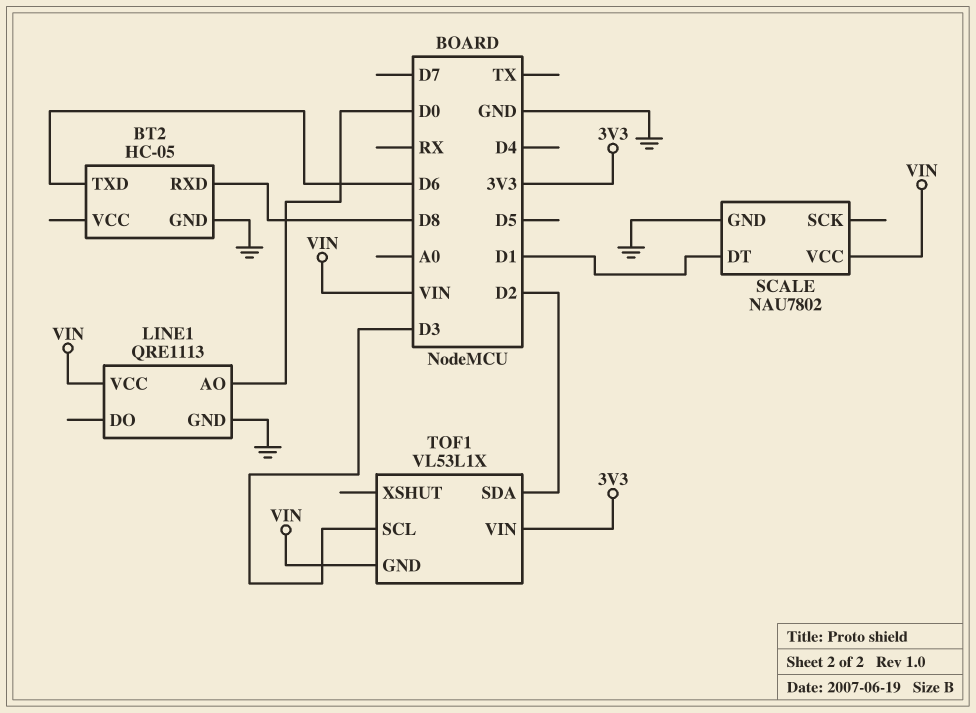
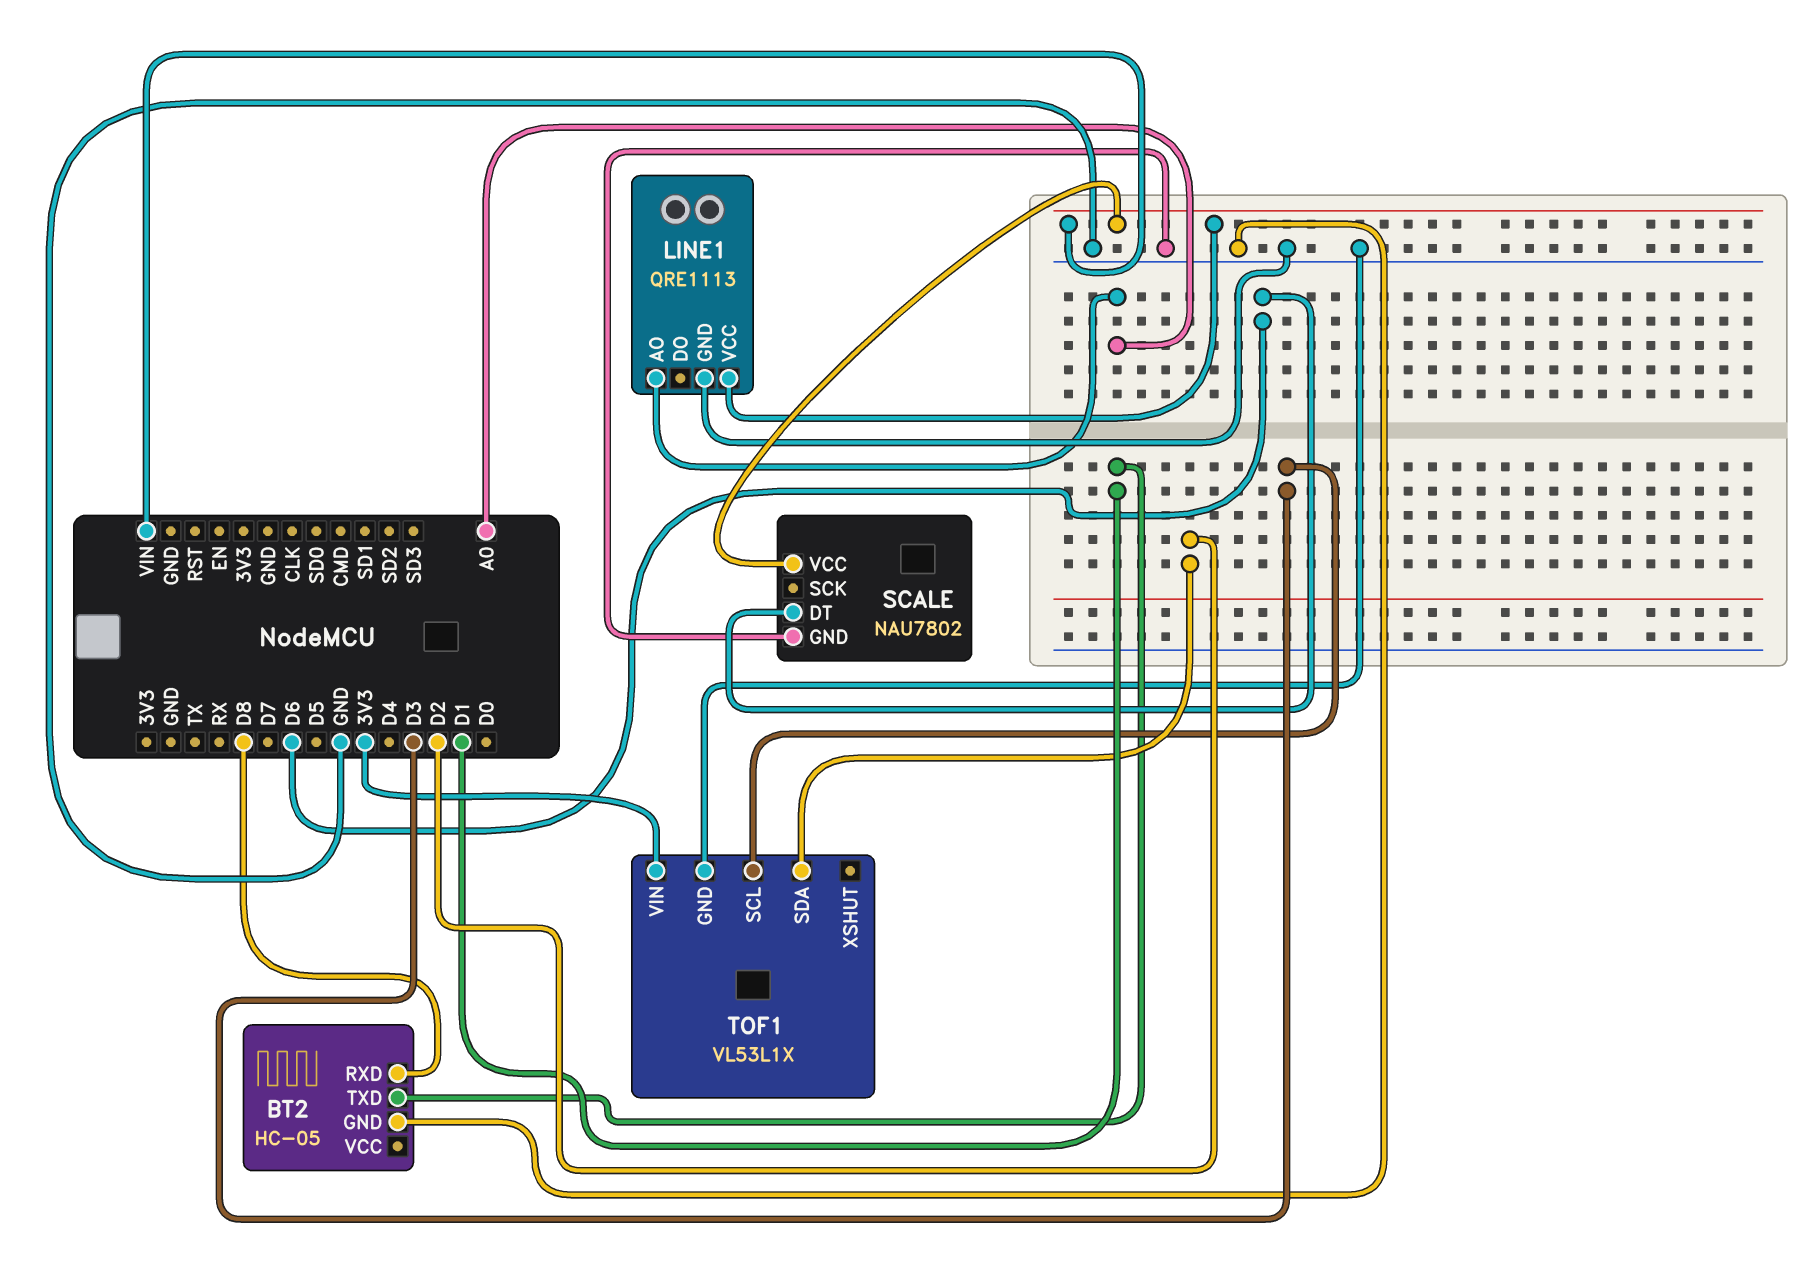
BT2 pin TXD: D6 -> D1
LINE1 pin AO: D0 -> A0
SCALE pin DT: D1 -> D6
TOF1 pin GND: VIN -> GND

